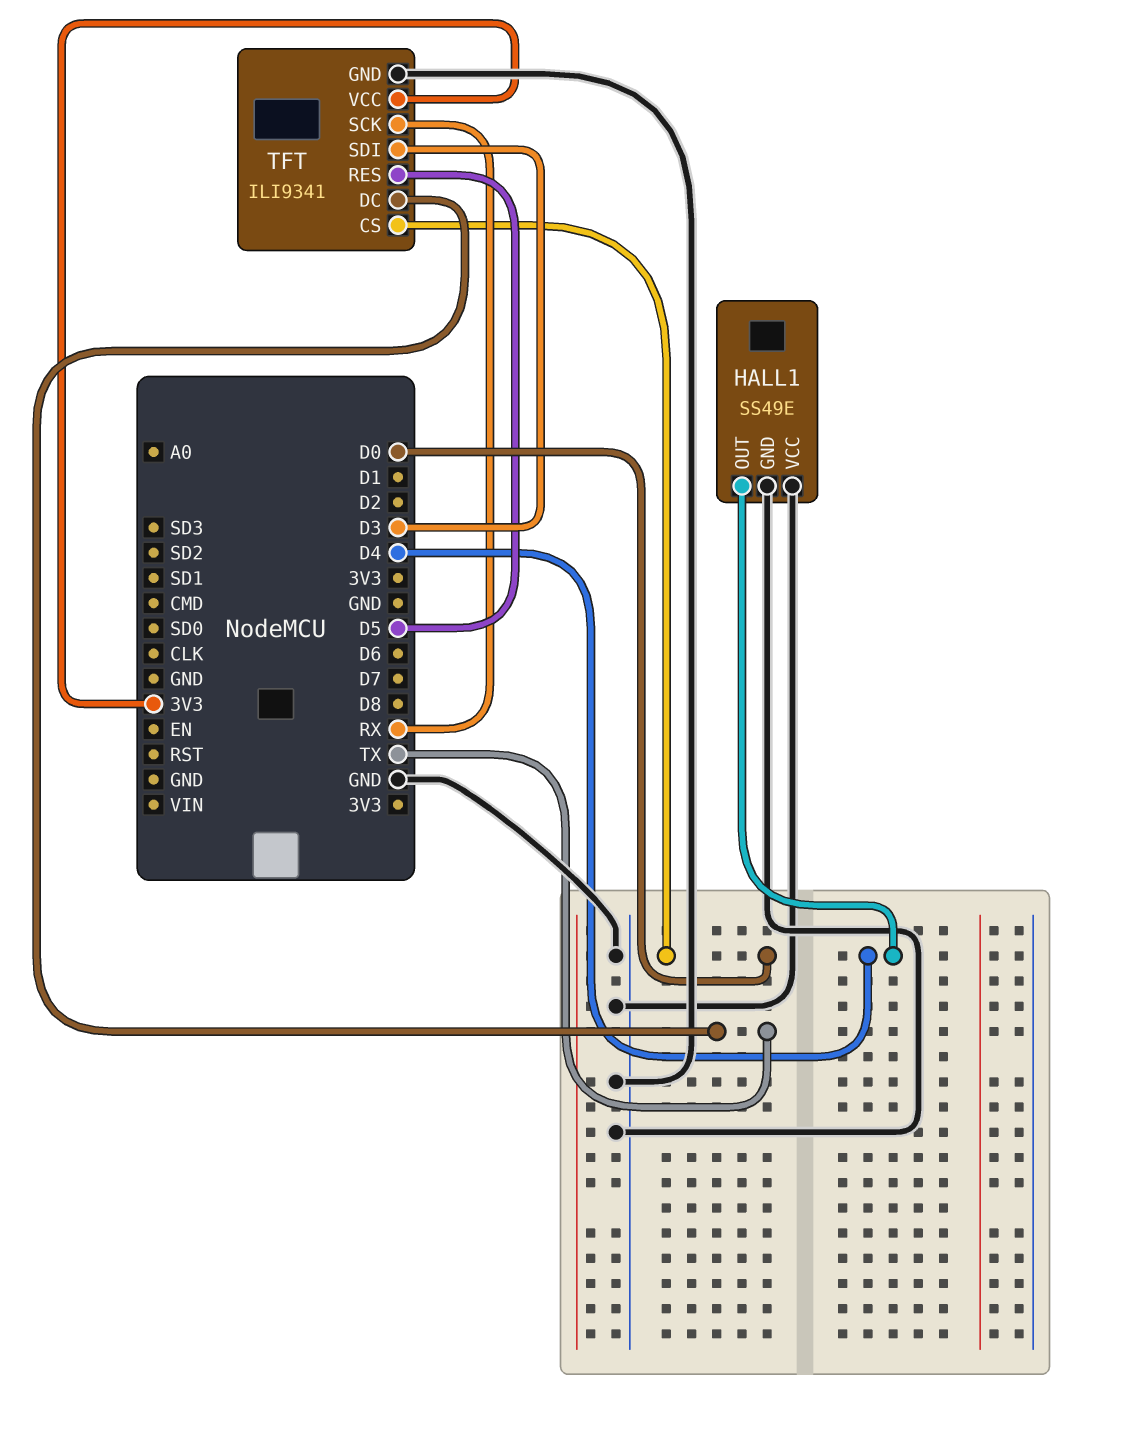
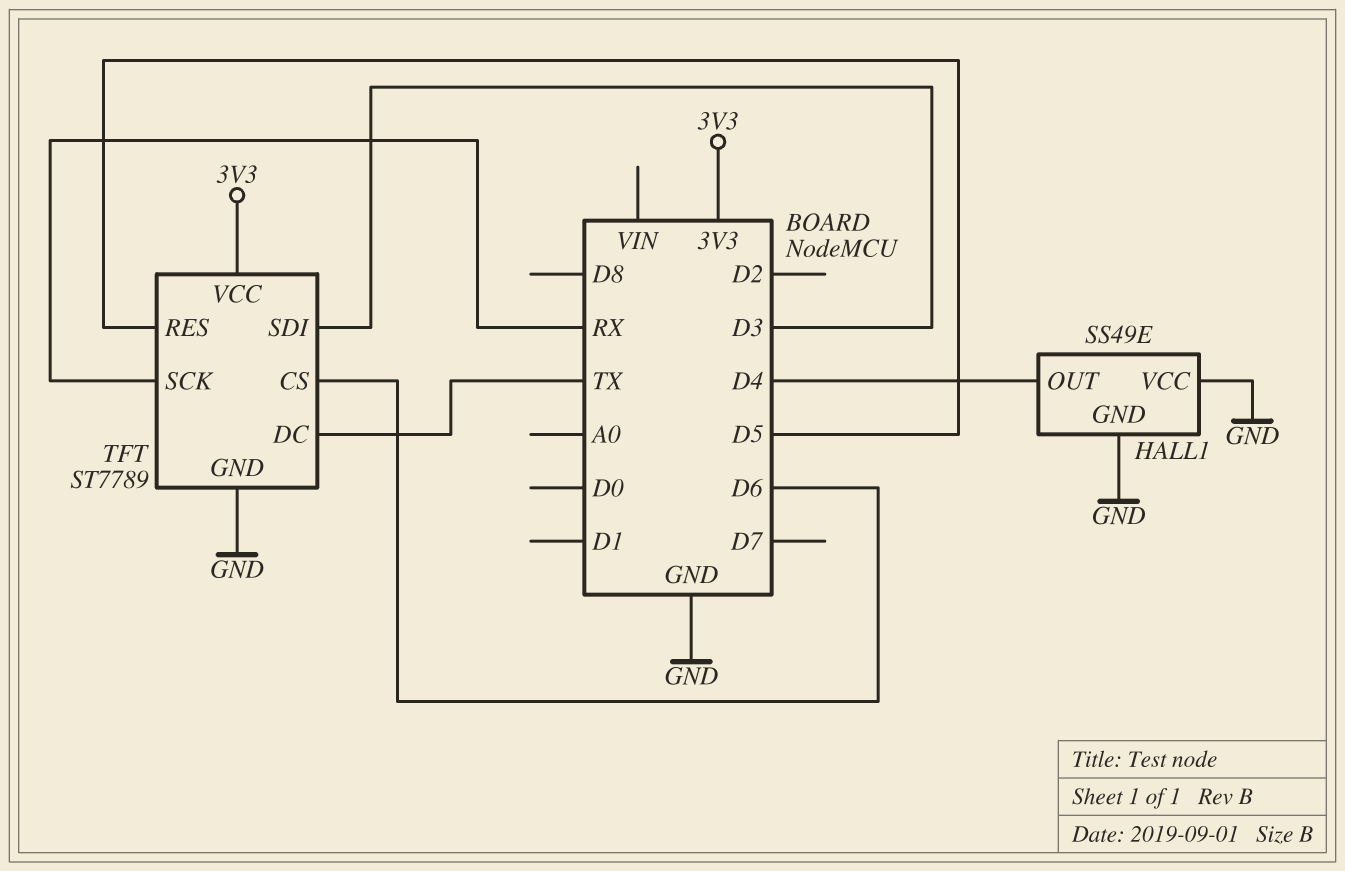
TFT: ILI9341 -> ST7789
TFT pin CS: D0 -> D6

